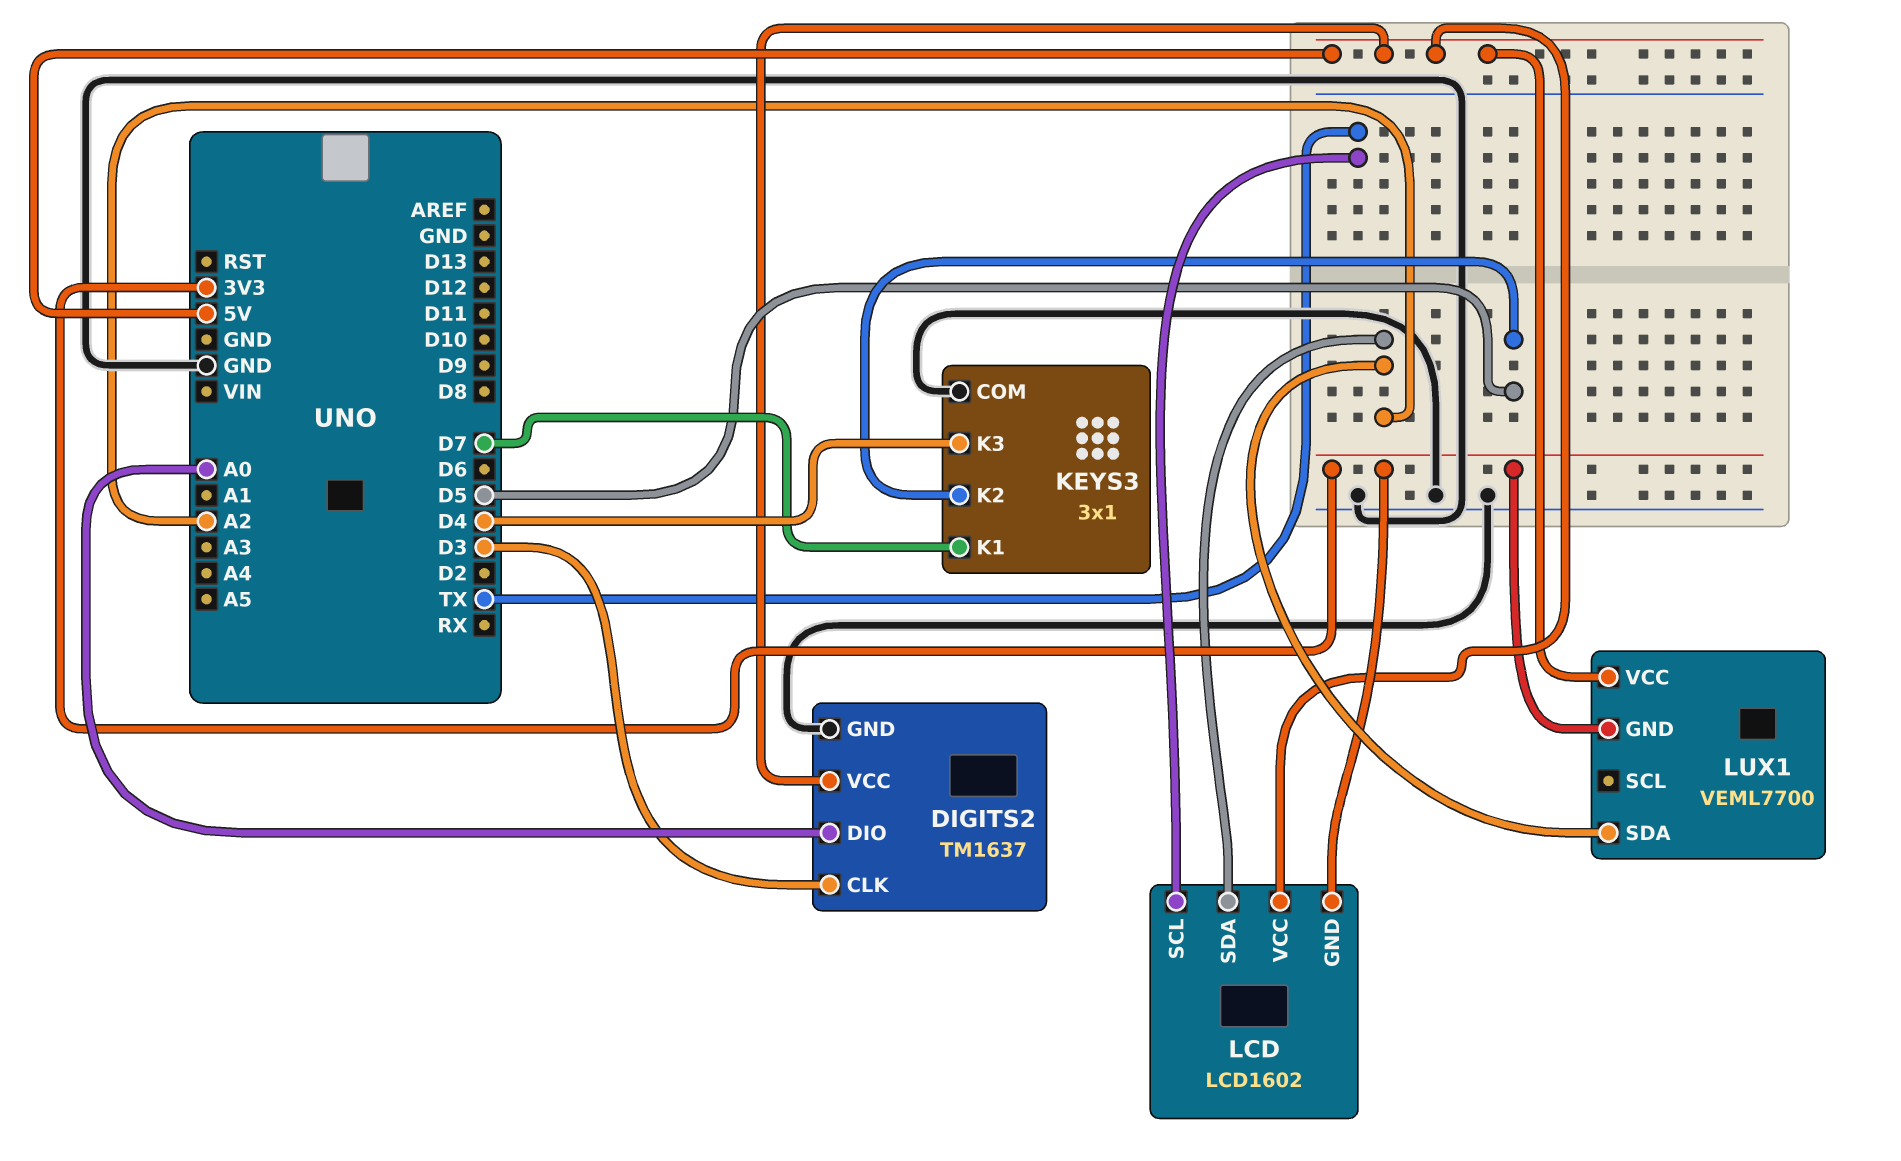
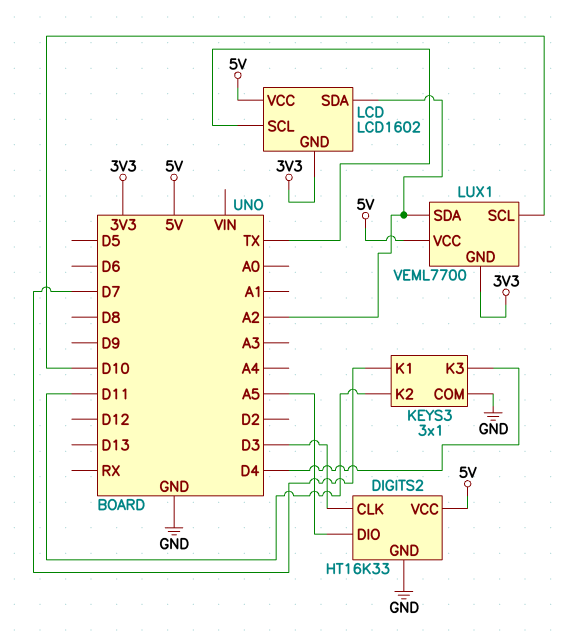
DIGITS2: TM1637 -> HT16K33
DIGITS2 pin DIO: A0 -> A5
KEYS3 pin K2: D5 -> D11
LUX1 pin SCL: none -> D10

